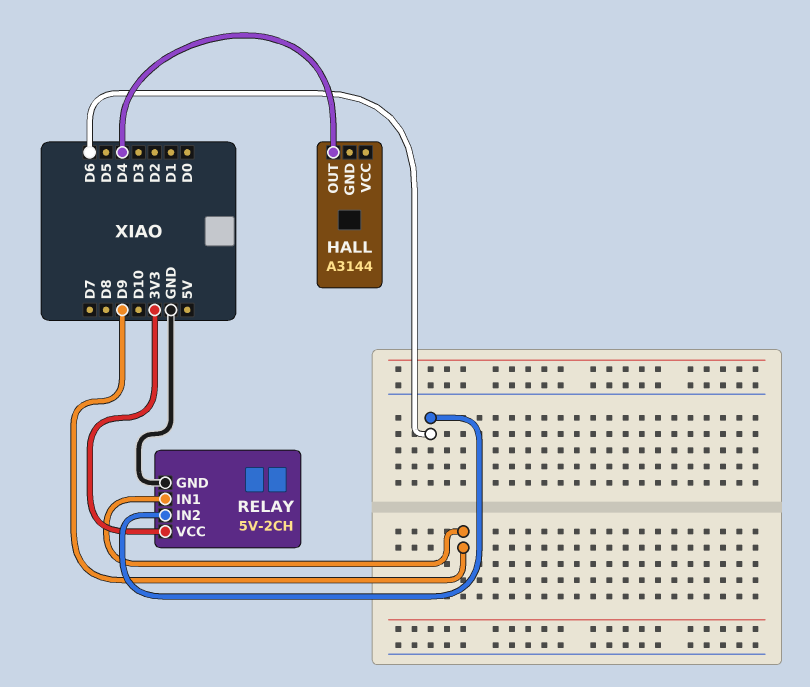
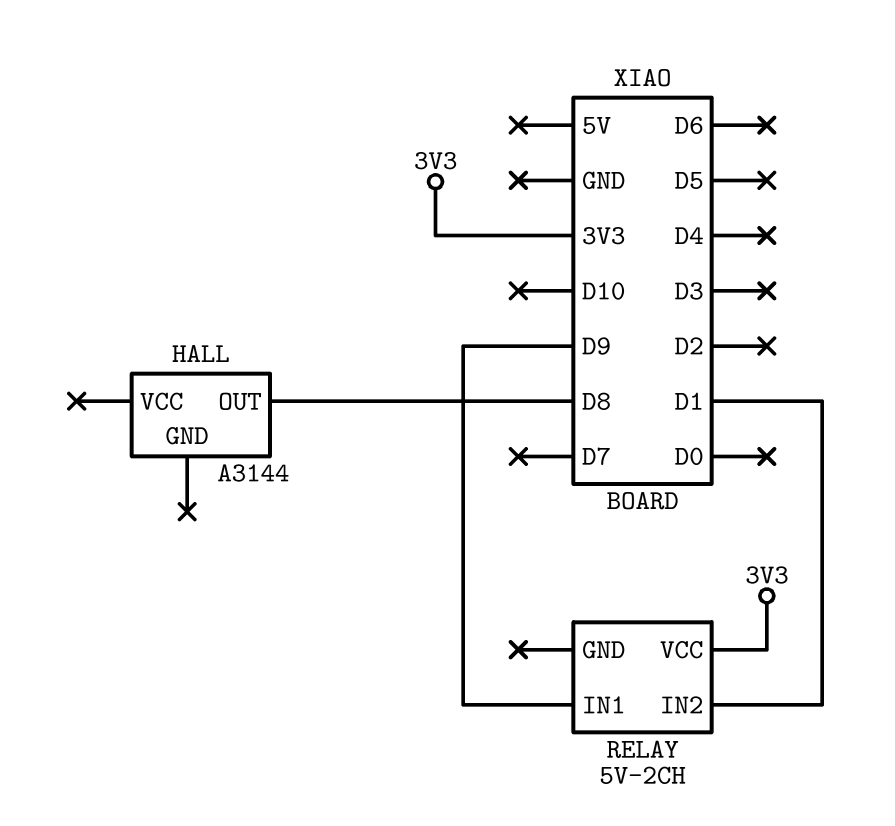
HALL pin OUT: D4 -> D8
RELAY pin GND: GND -> none
RELAY pin IN2: D6 -> D1

